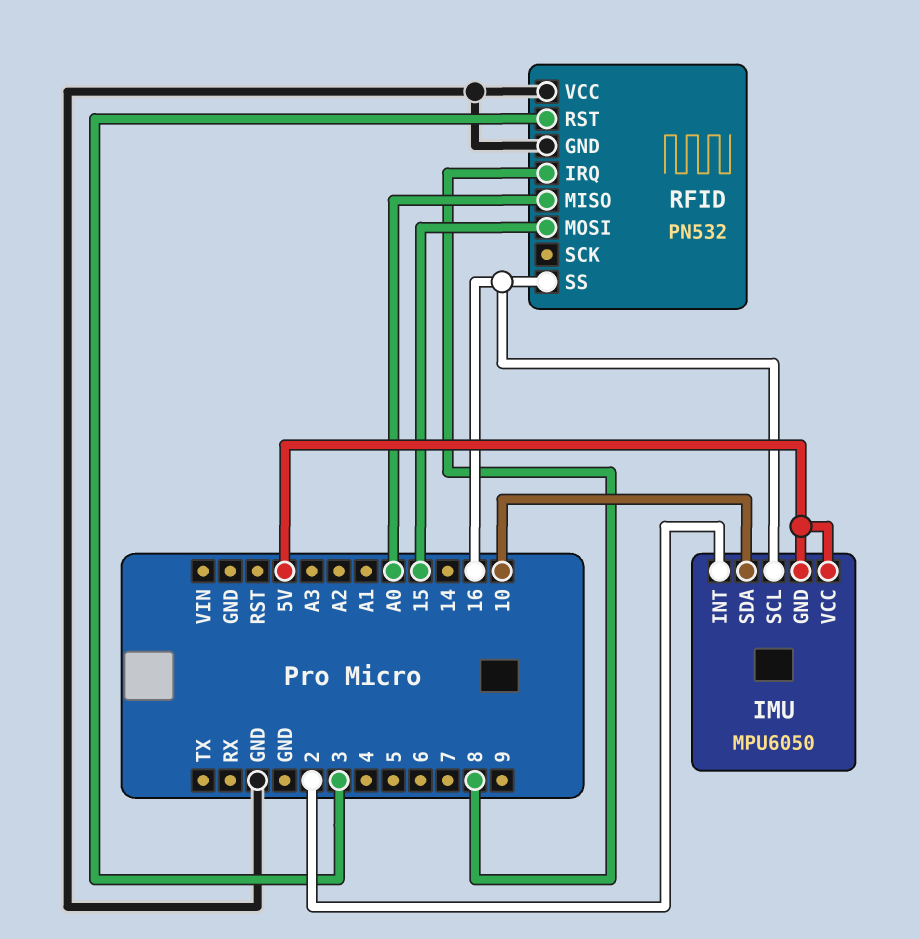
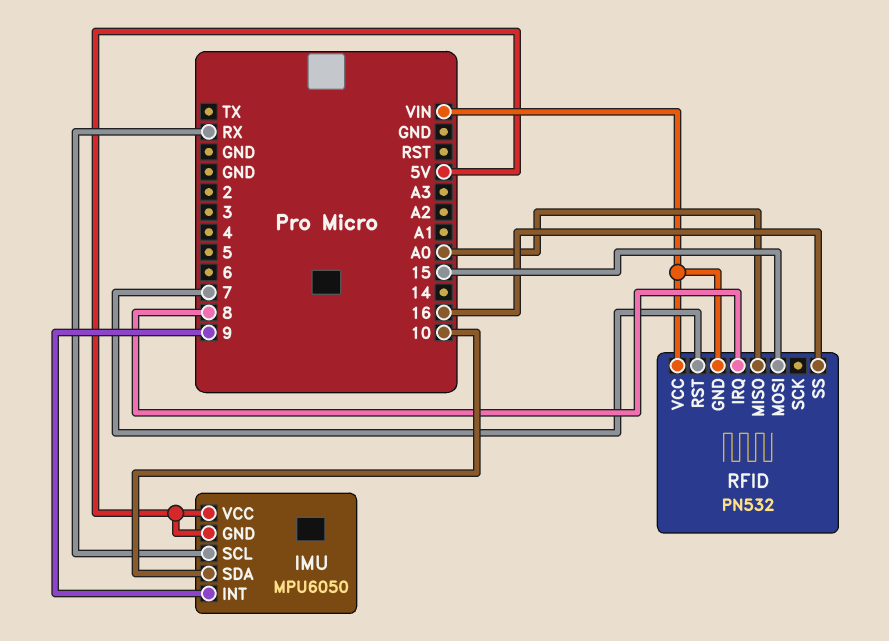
IMU pin INT: 2 -> 9
IMU pin SCL: 16 -> RX
RFID pin GND: GND -> VIN
RFID pin RST: 3 -> 7
RFID pin VCC: GND -> VIN

